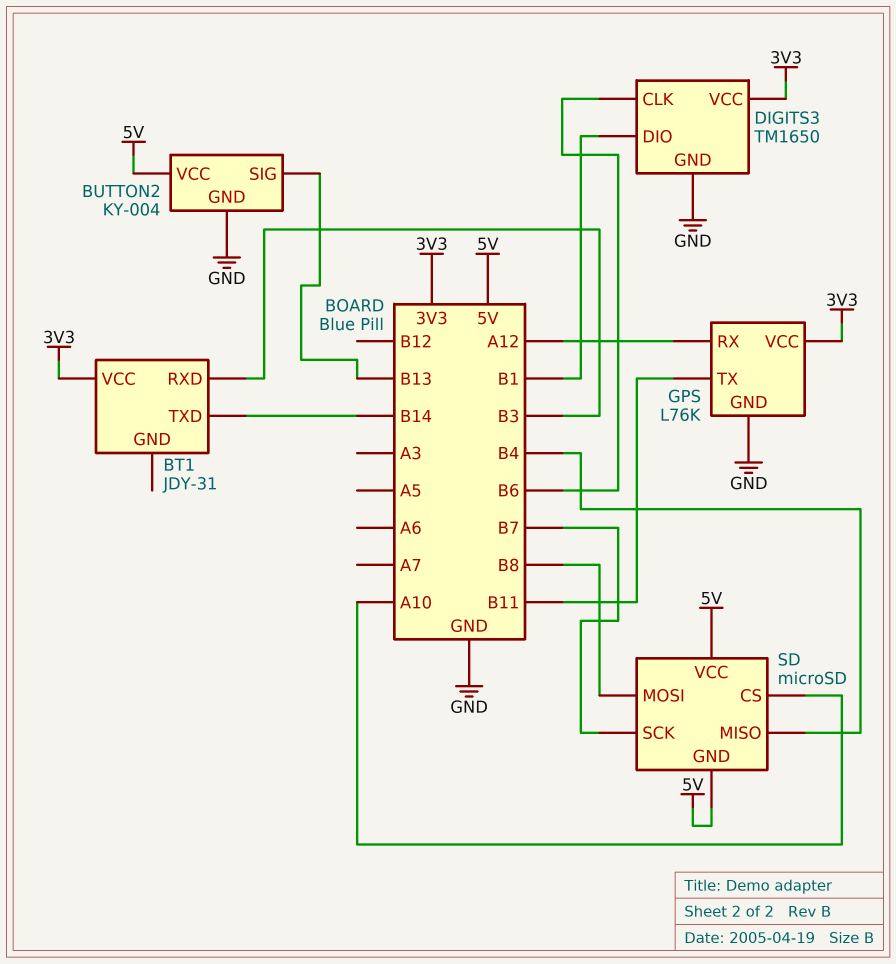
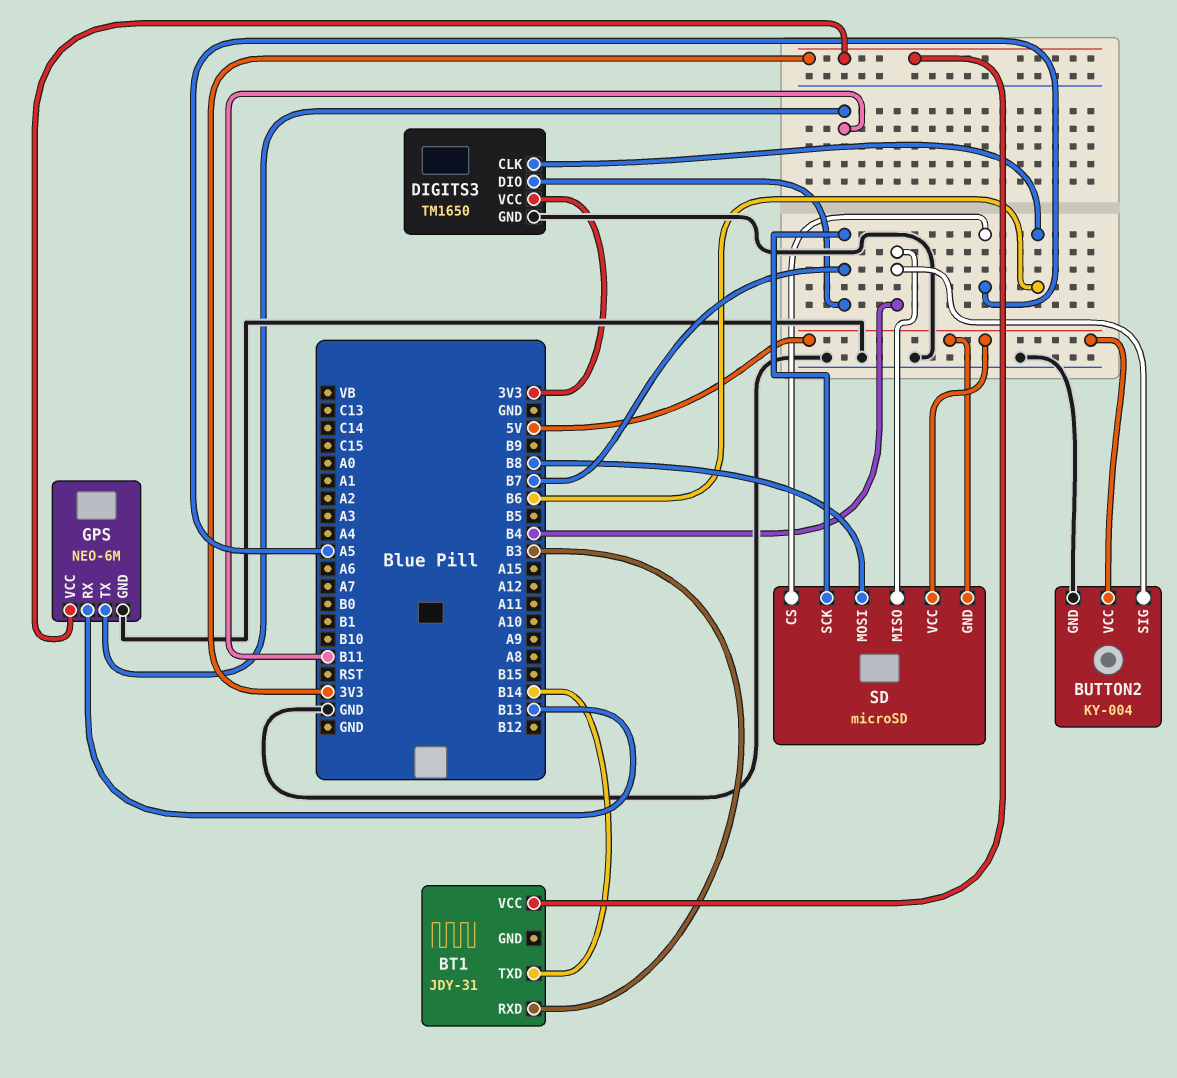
BUTTON2 pin SIG: B13 -> B4
DIGITS3 pin DIO: B1 -> B7
GPS: L76K -> NEO-6M
GPS pin RX: A12 -> B13
SD pin CS: A10 -> A5

